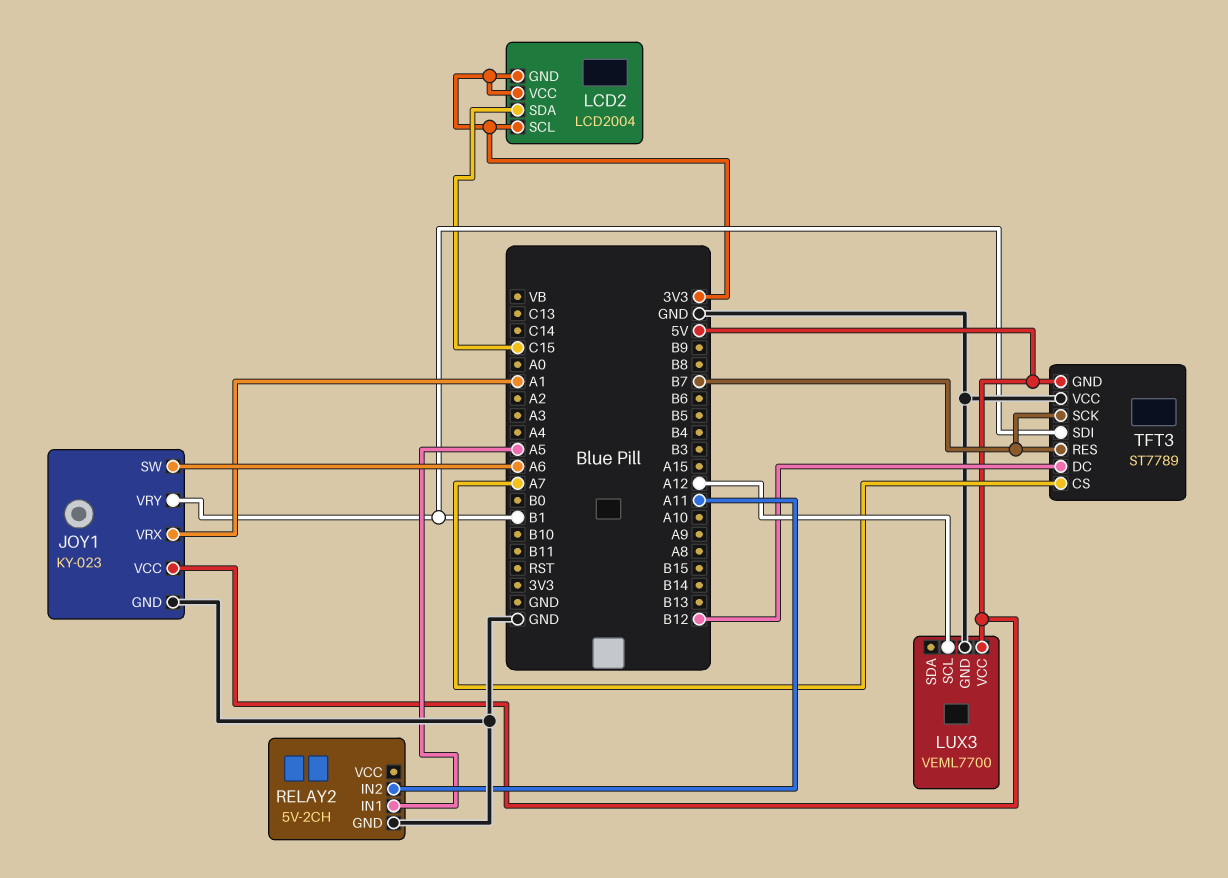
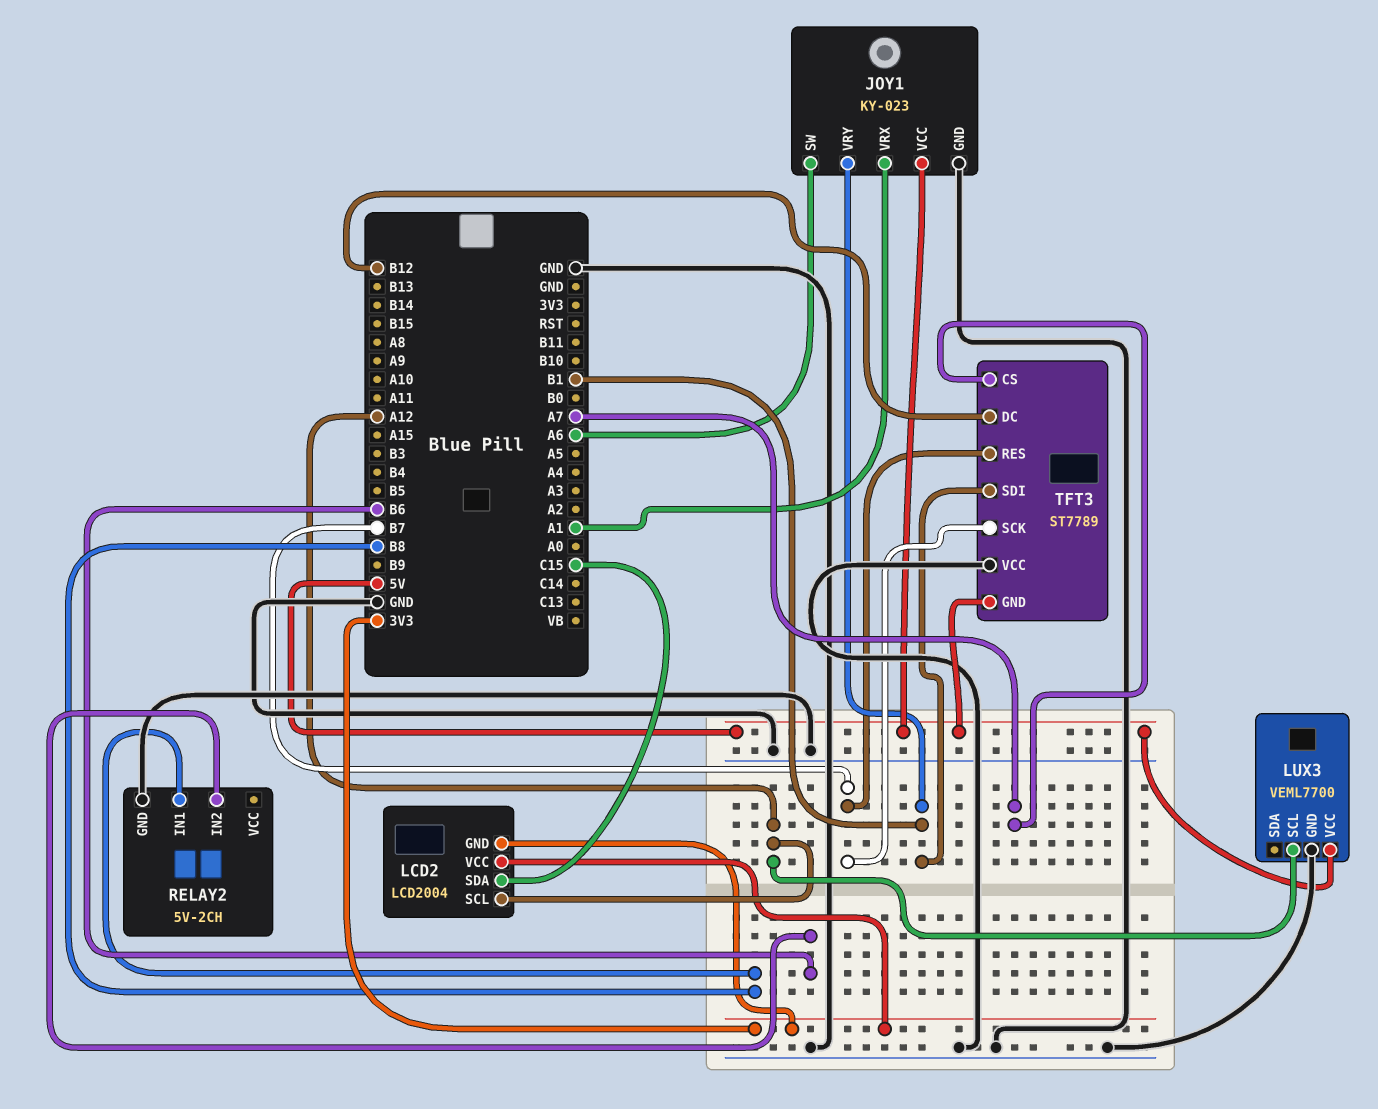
LCD2 pin SCL: 3V3 -> A12
RELAY2 pin IN1: A5 -> B8
RELAY2 pin IN2: A11 -> B6

